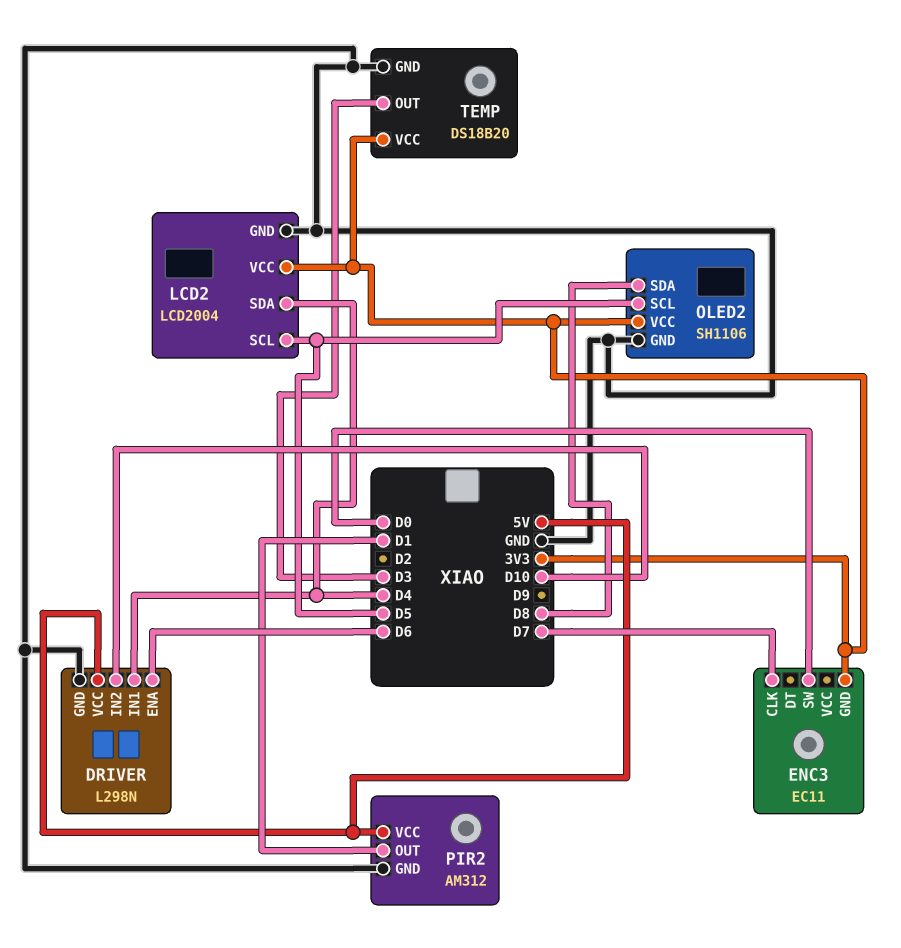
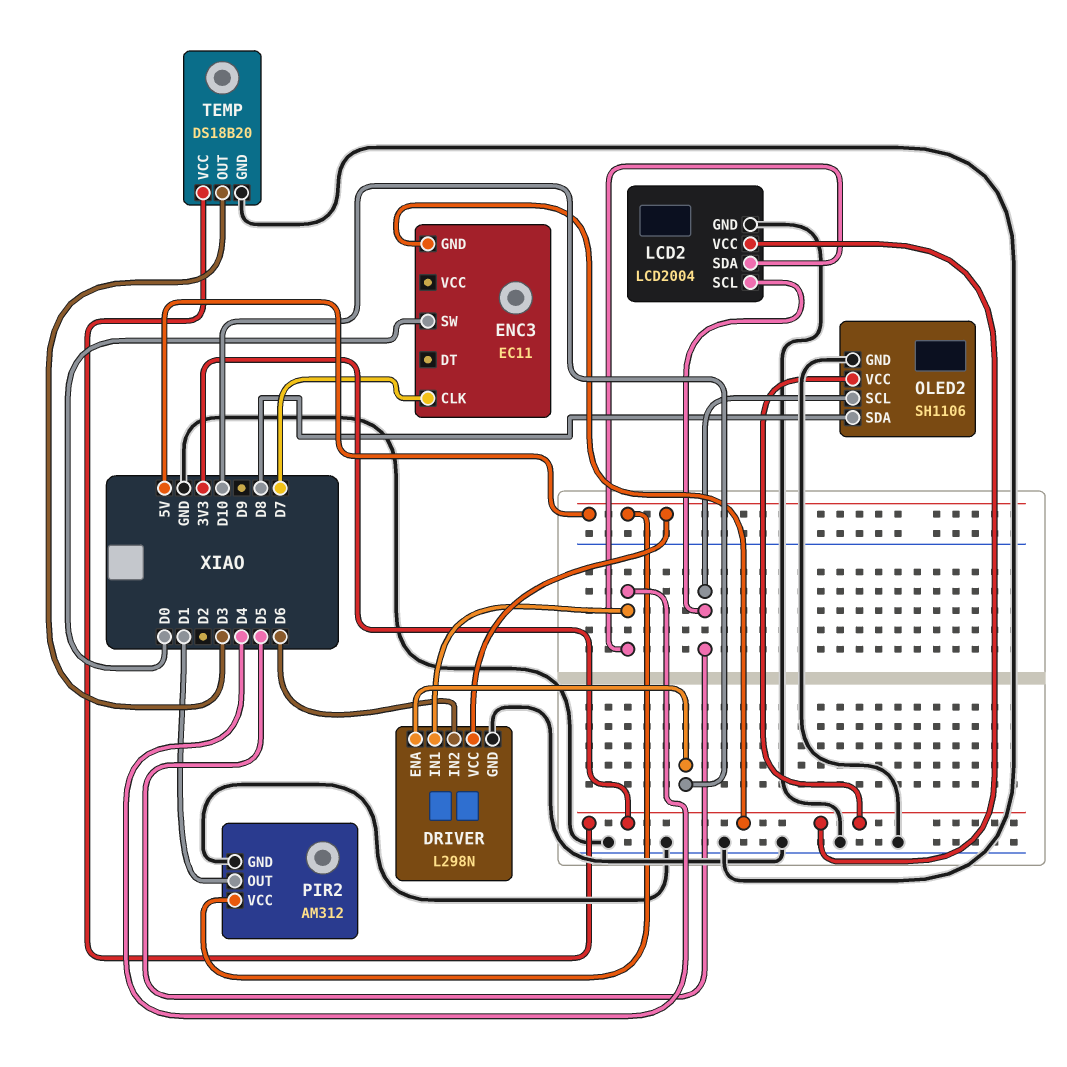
DRIVER pin ENA: D6 -> D10
DRIVER pin IN2: D10 -> D6

